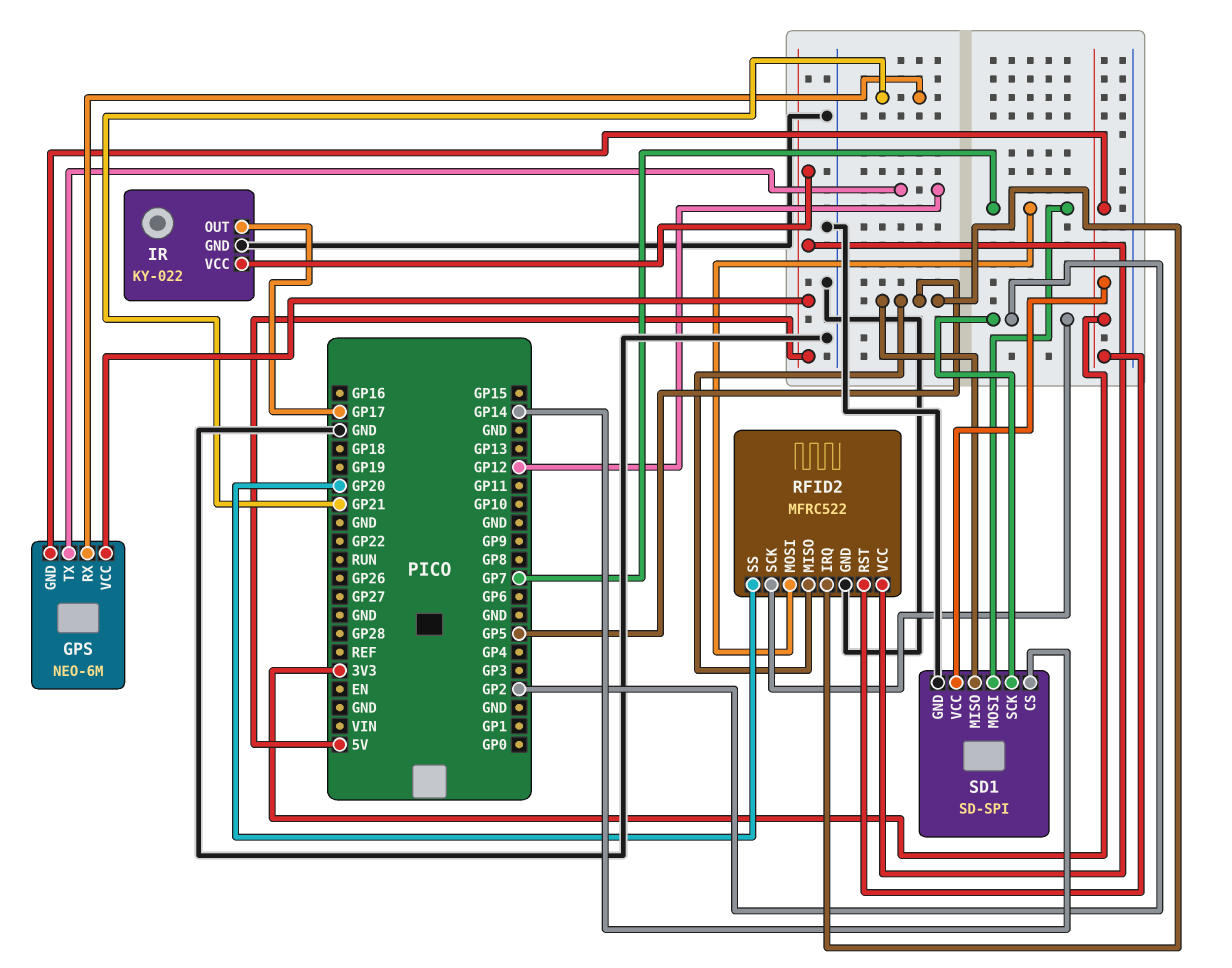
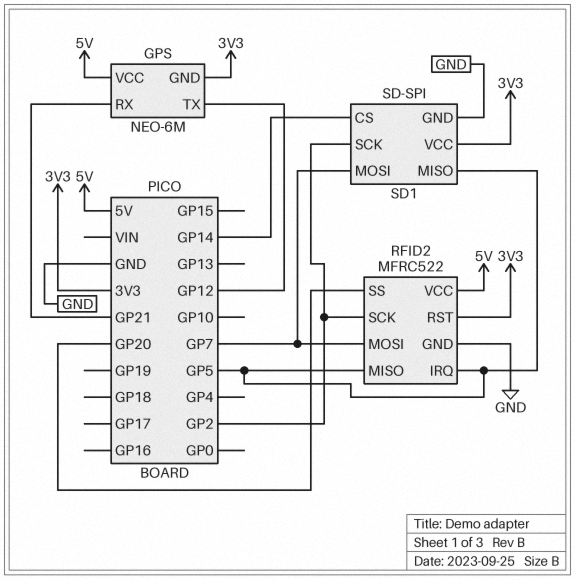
IR: KY-022 -> none
IR pin GND: GND -> none
IR pin OUT: GP17 -> none
IR pin VCC: 5V -> none

